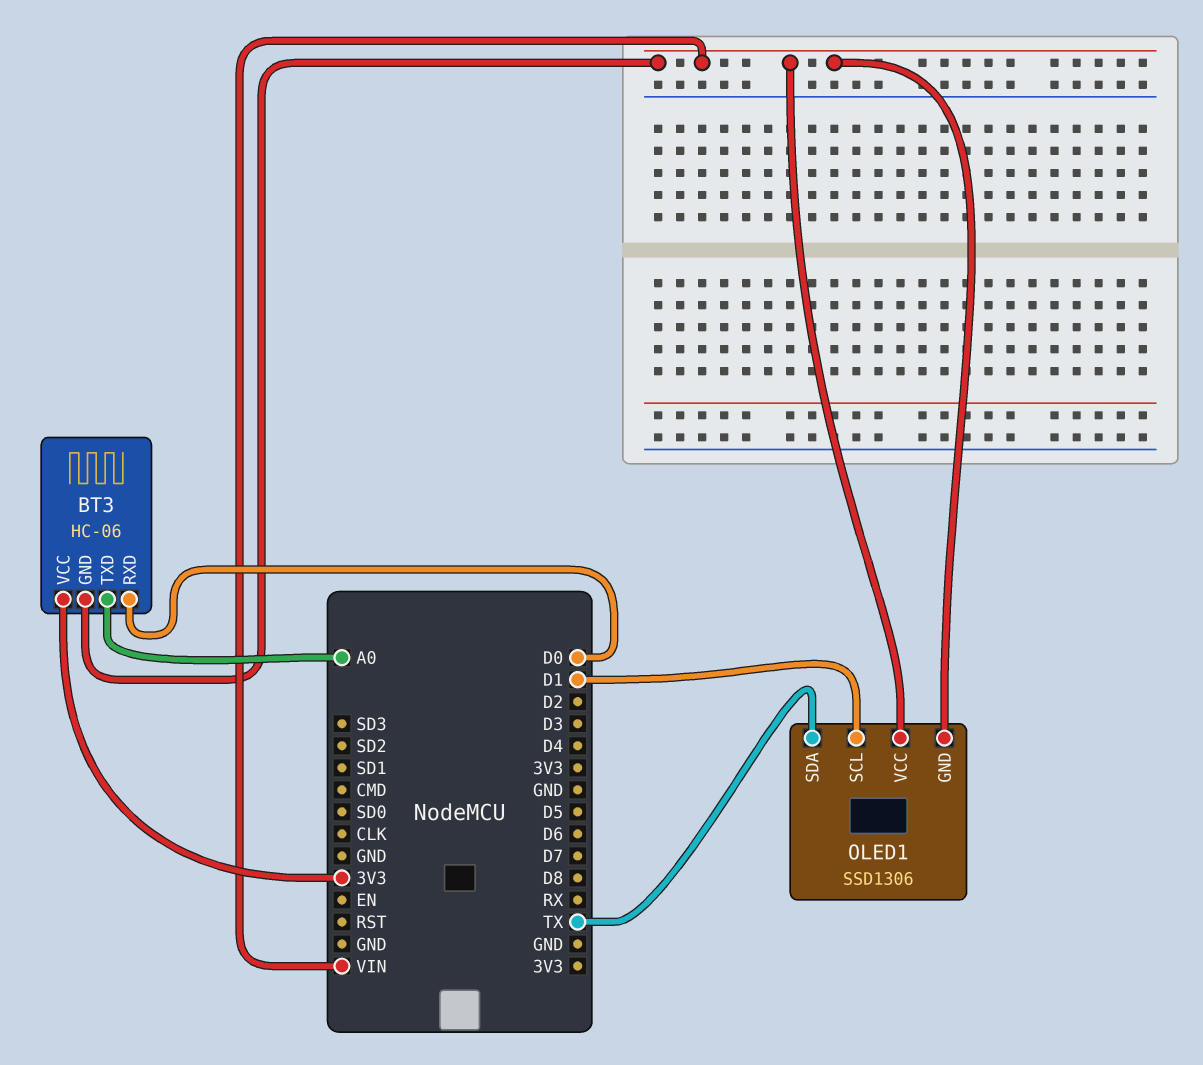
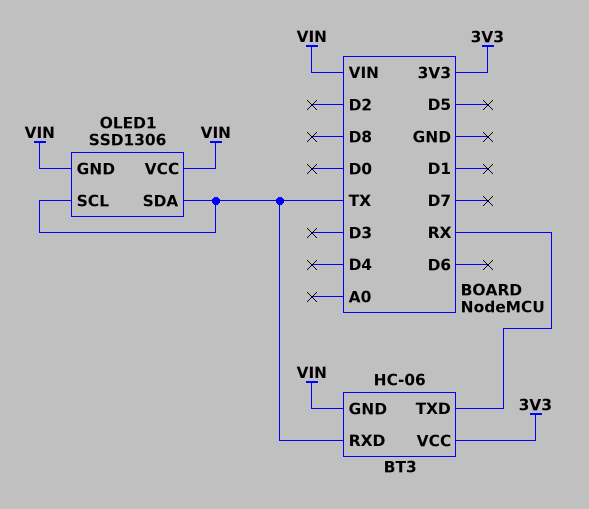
BT3 pin RXD: D0 -> TX
BT3 pin TXD: A0 -> RX
OLED1 pin SCL: D1 -> TX

